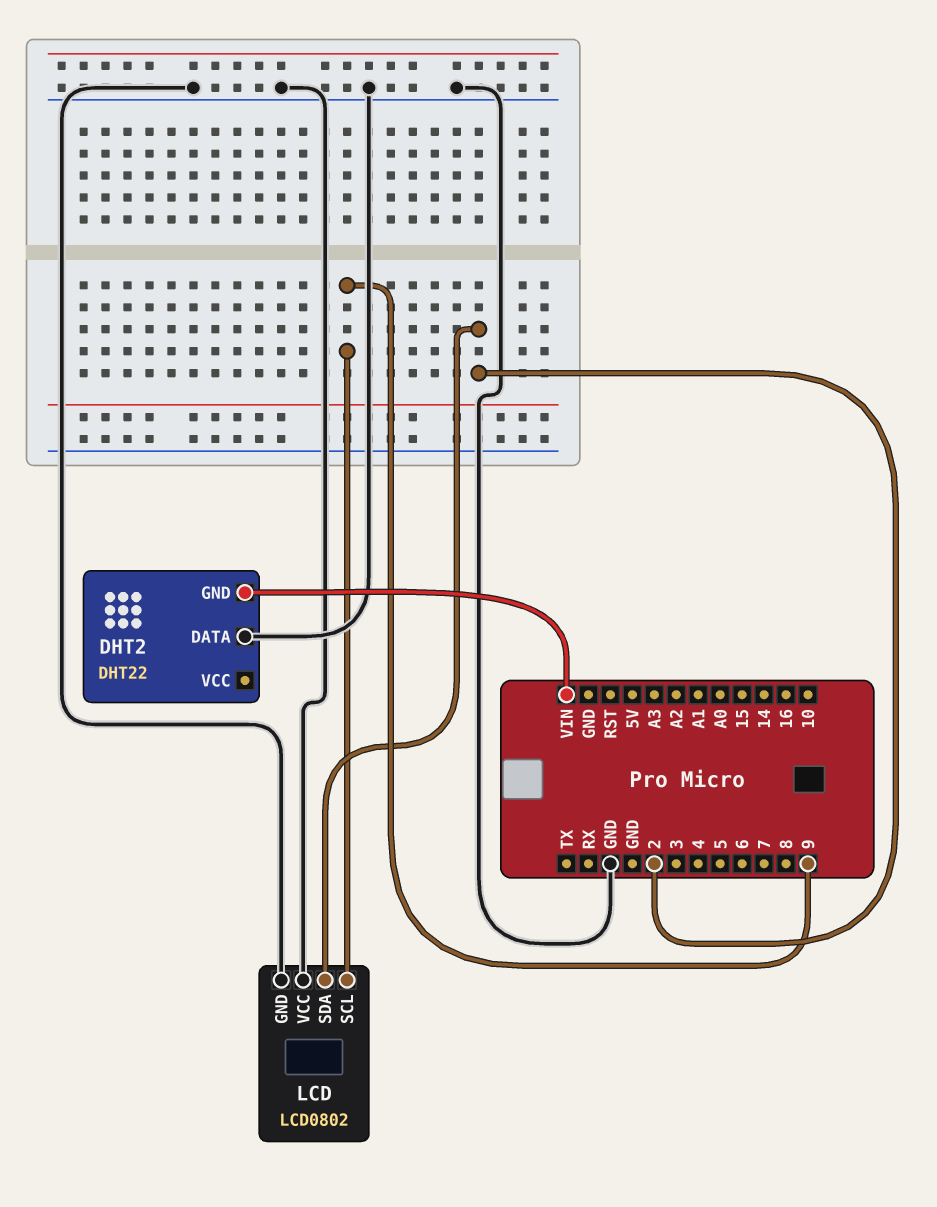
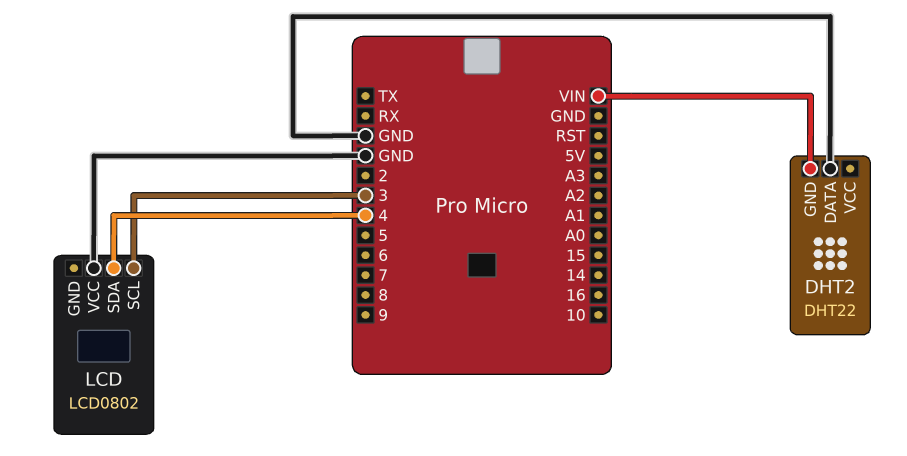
LCD pin GND: GND -> none
LCD pin SCL: 9 -> 3
LCD pin SDA: 2 -> 4

